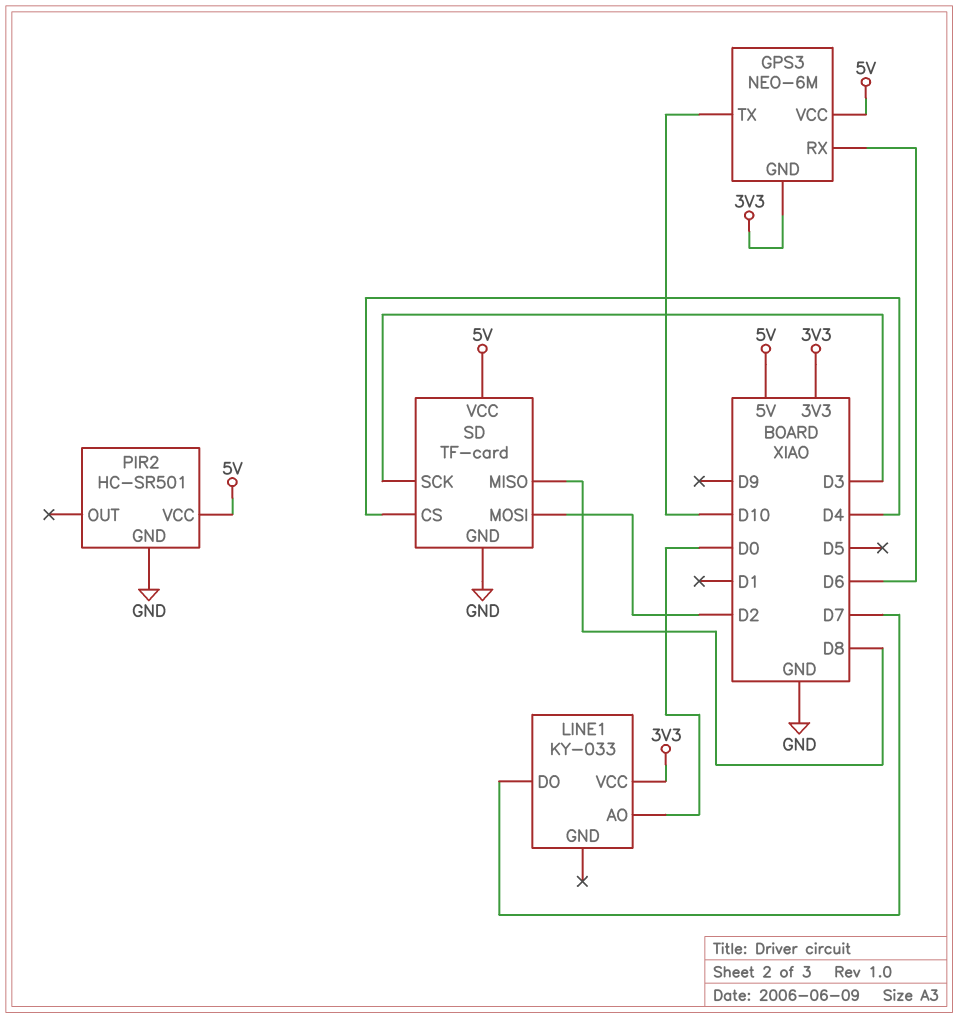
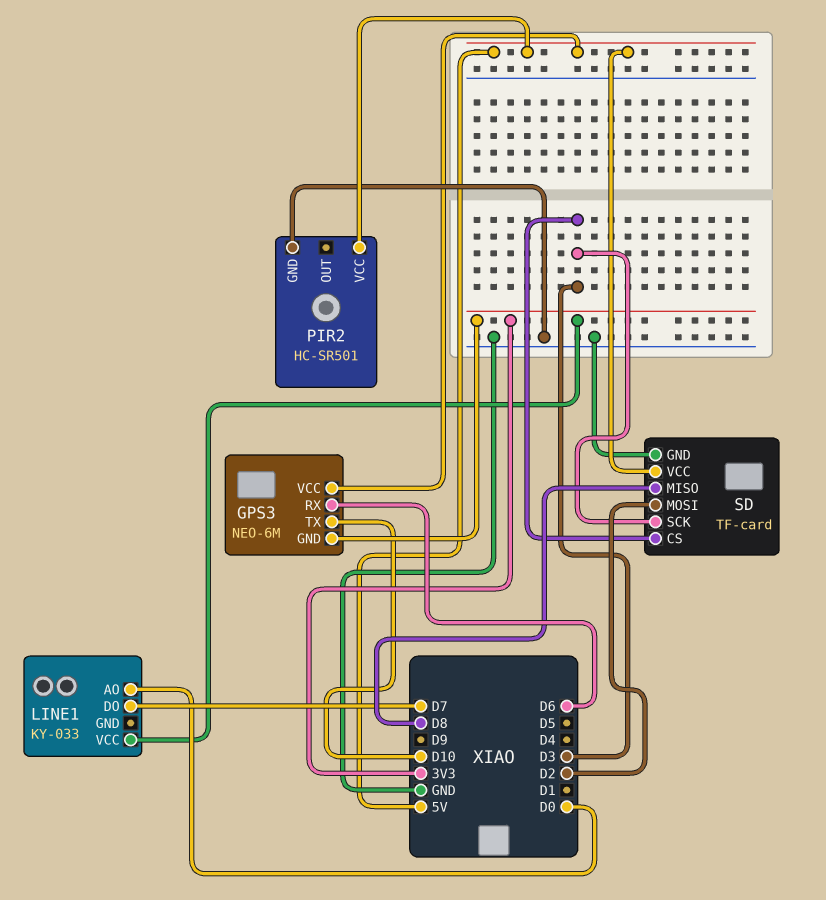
SD pin CS: D4 -> D3

